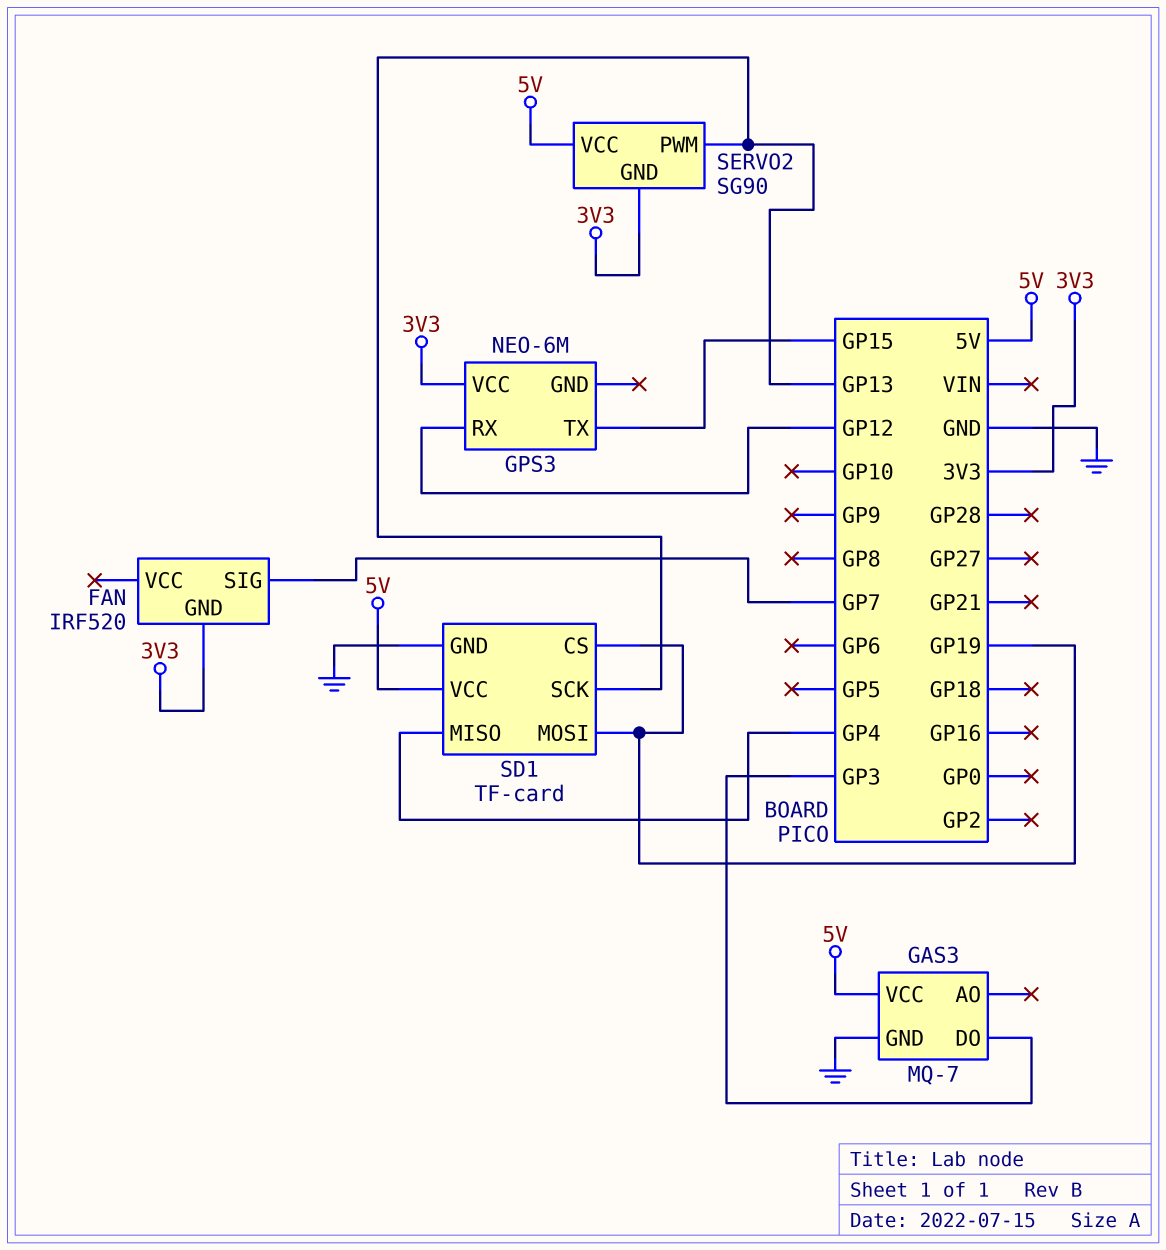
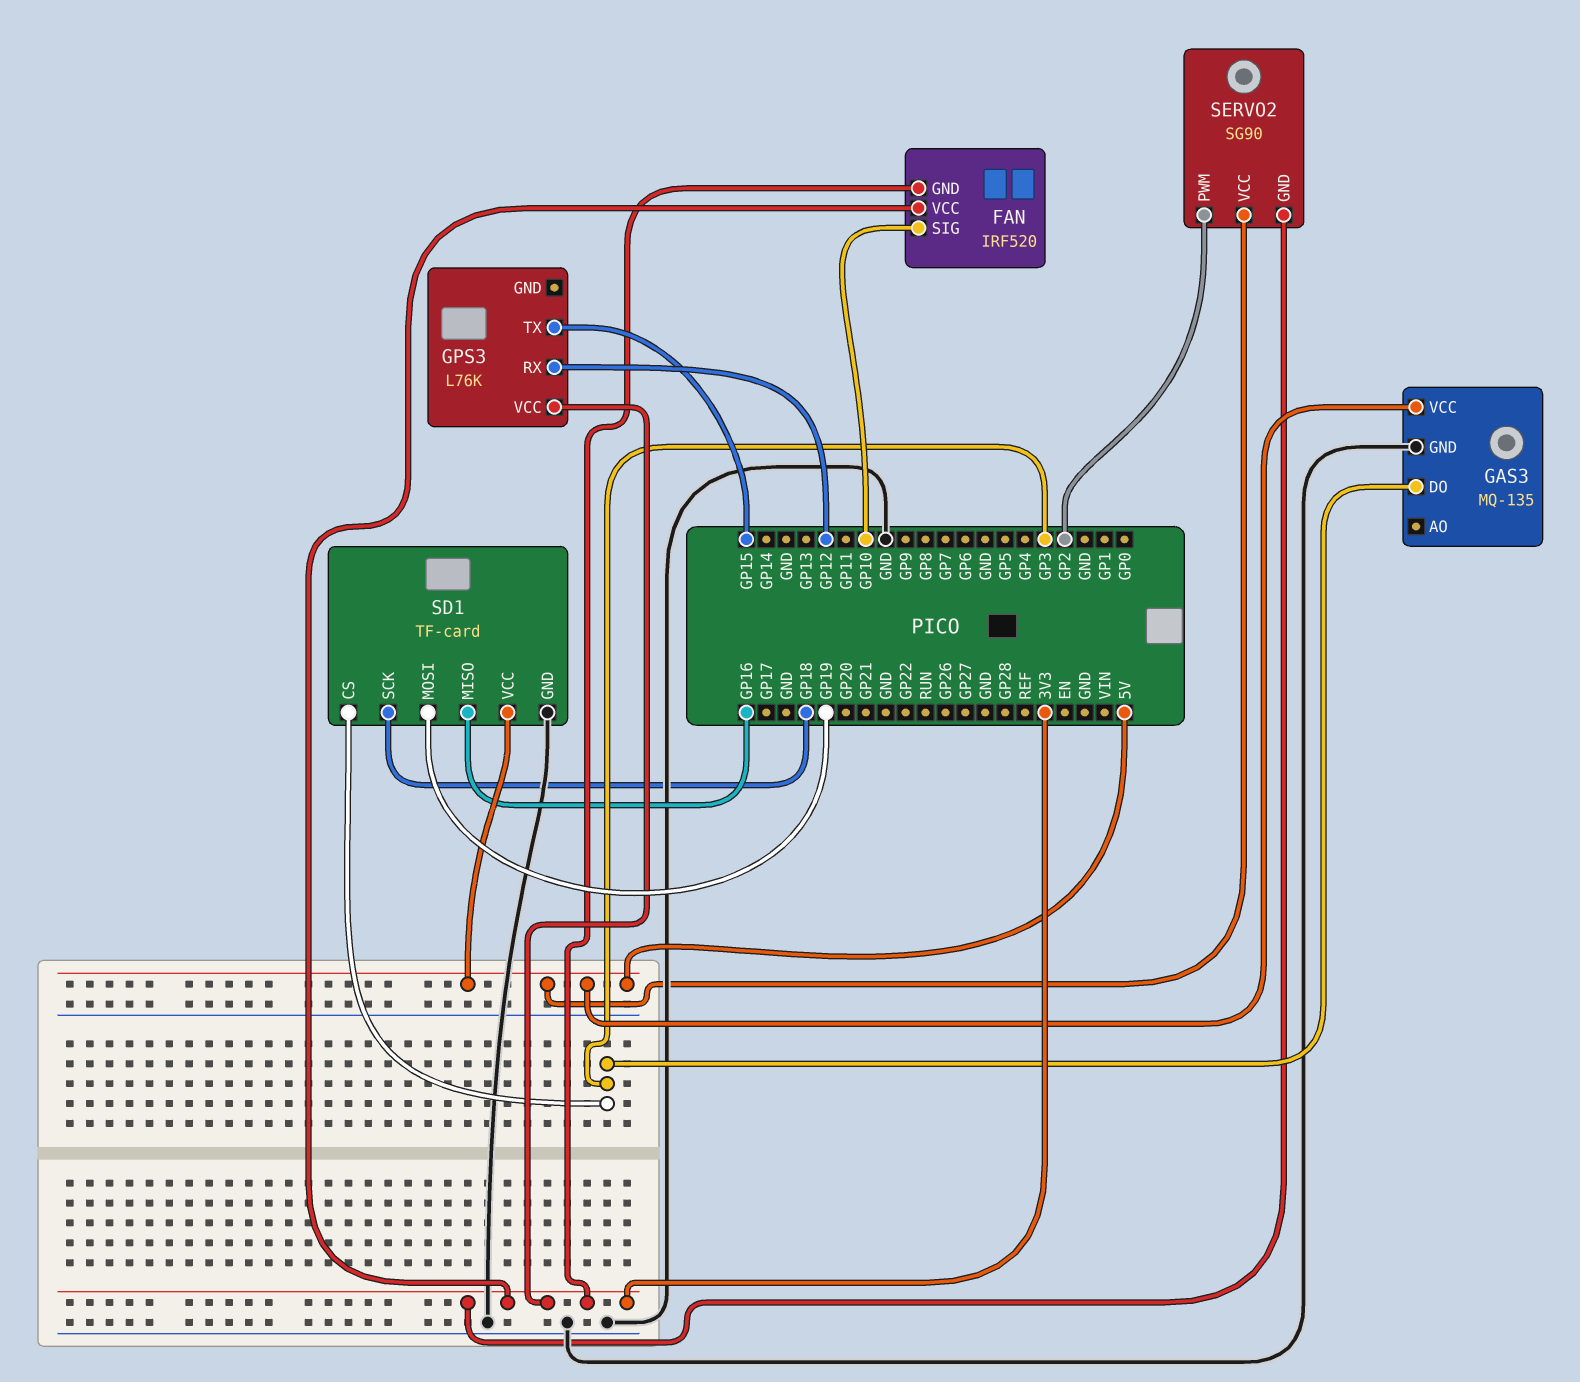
FAN pin SIG: GP7 -> GP10
FAN pin VCC: none -> 3V3
GAS3: MQ-7 -> MQ-135
GPS3: NEO-6M -> L76K
SD1 pin CS: GP19 -> GP3
SD1 pin MISO: GP4 -> GP16
SD1 pin SCK: GP13 -> GP18
SERVO2 pin PWM: GP13 -> GP2

